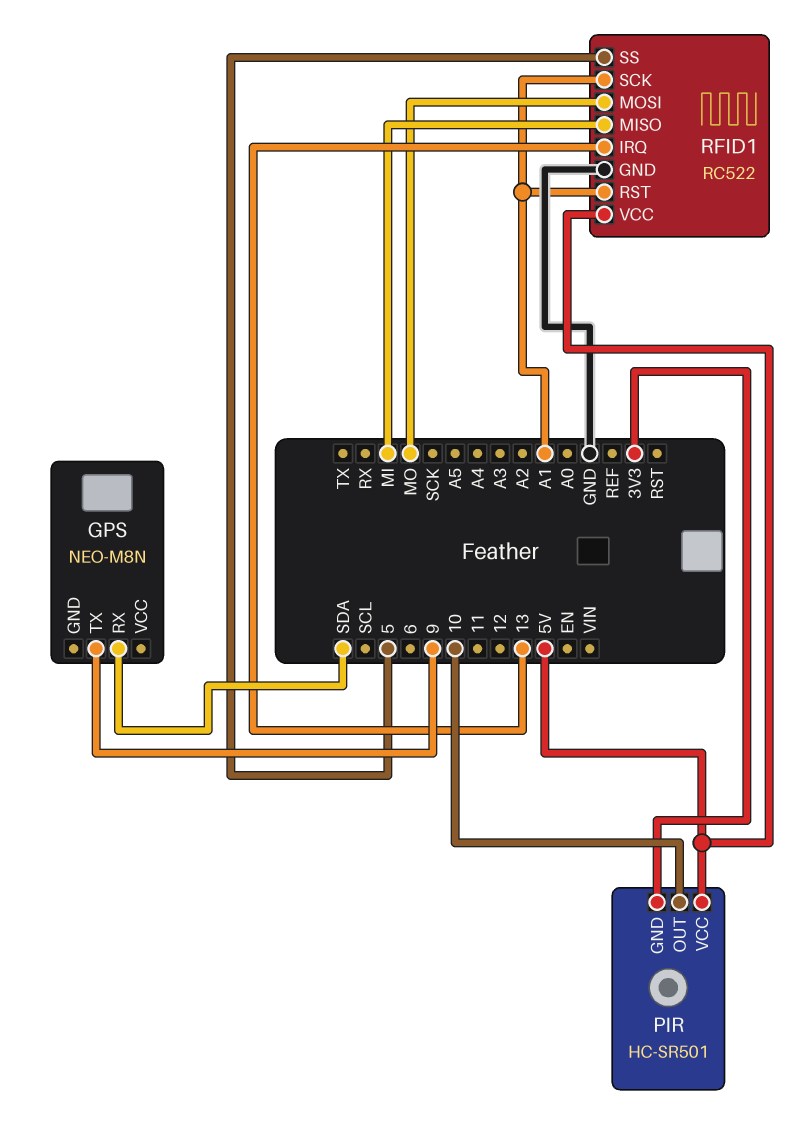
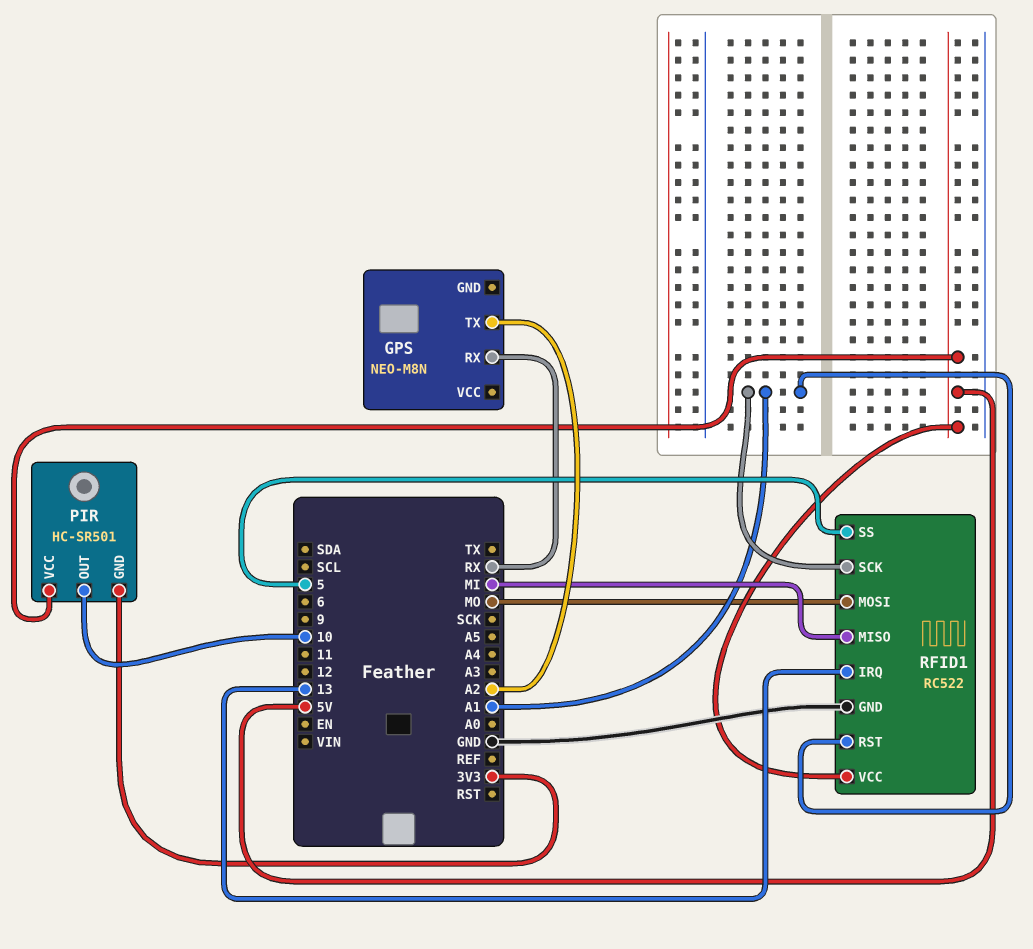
GPS pin RX: SDA -> RX
GPS pin TX: 9 -> A2

